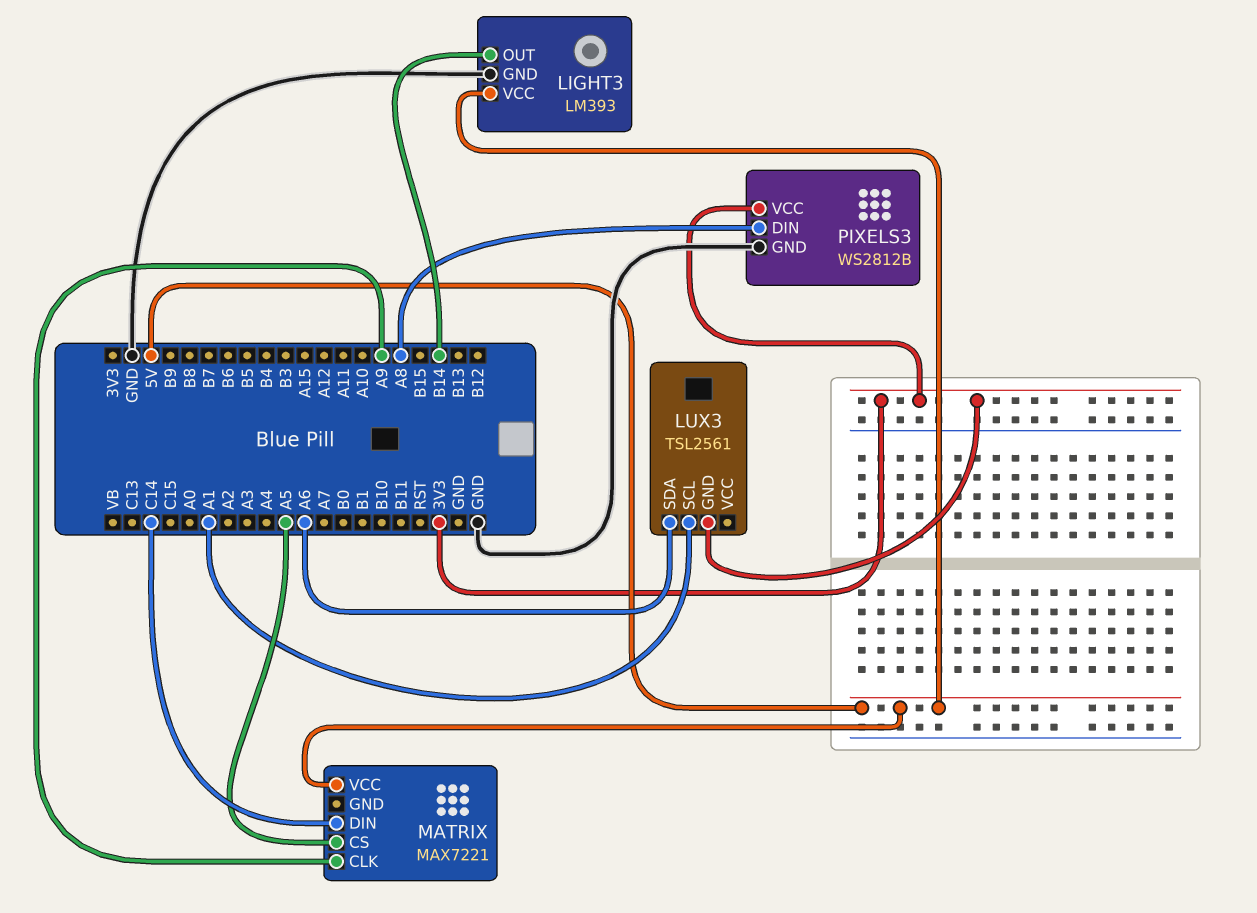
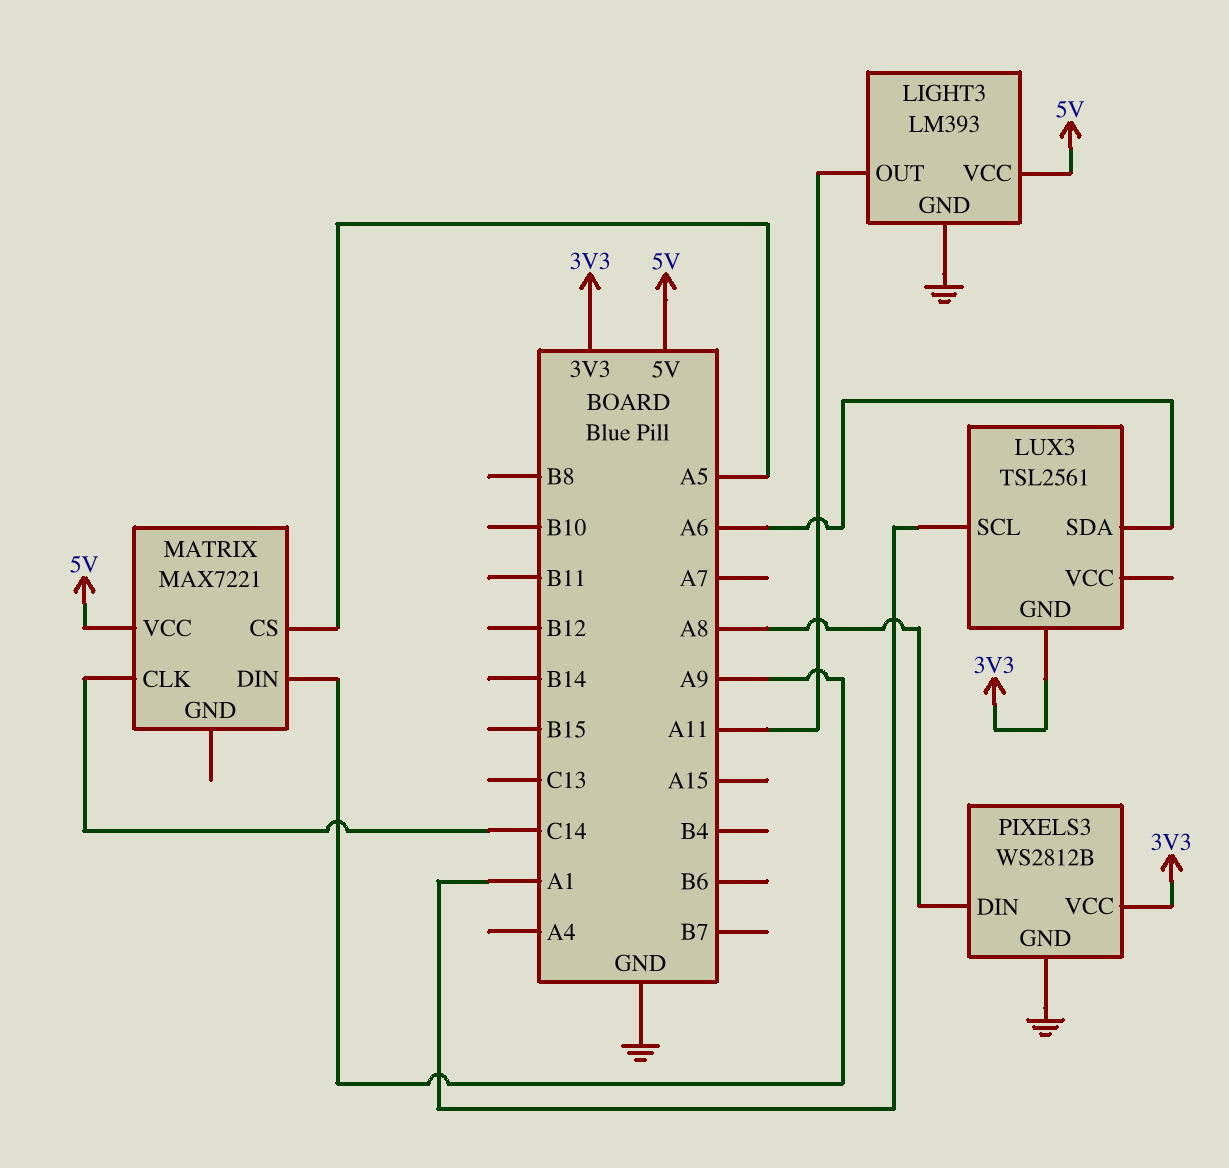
LIGHT3 pin OUT: B14 -> A11
MATRIX pin CLK: A9 -> C14
MATRIX pin DIN: C14 -> A9

